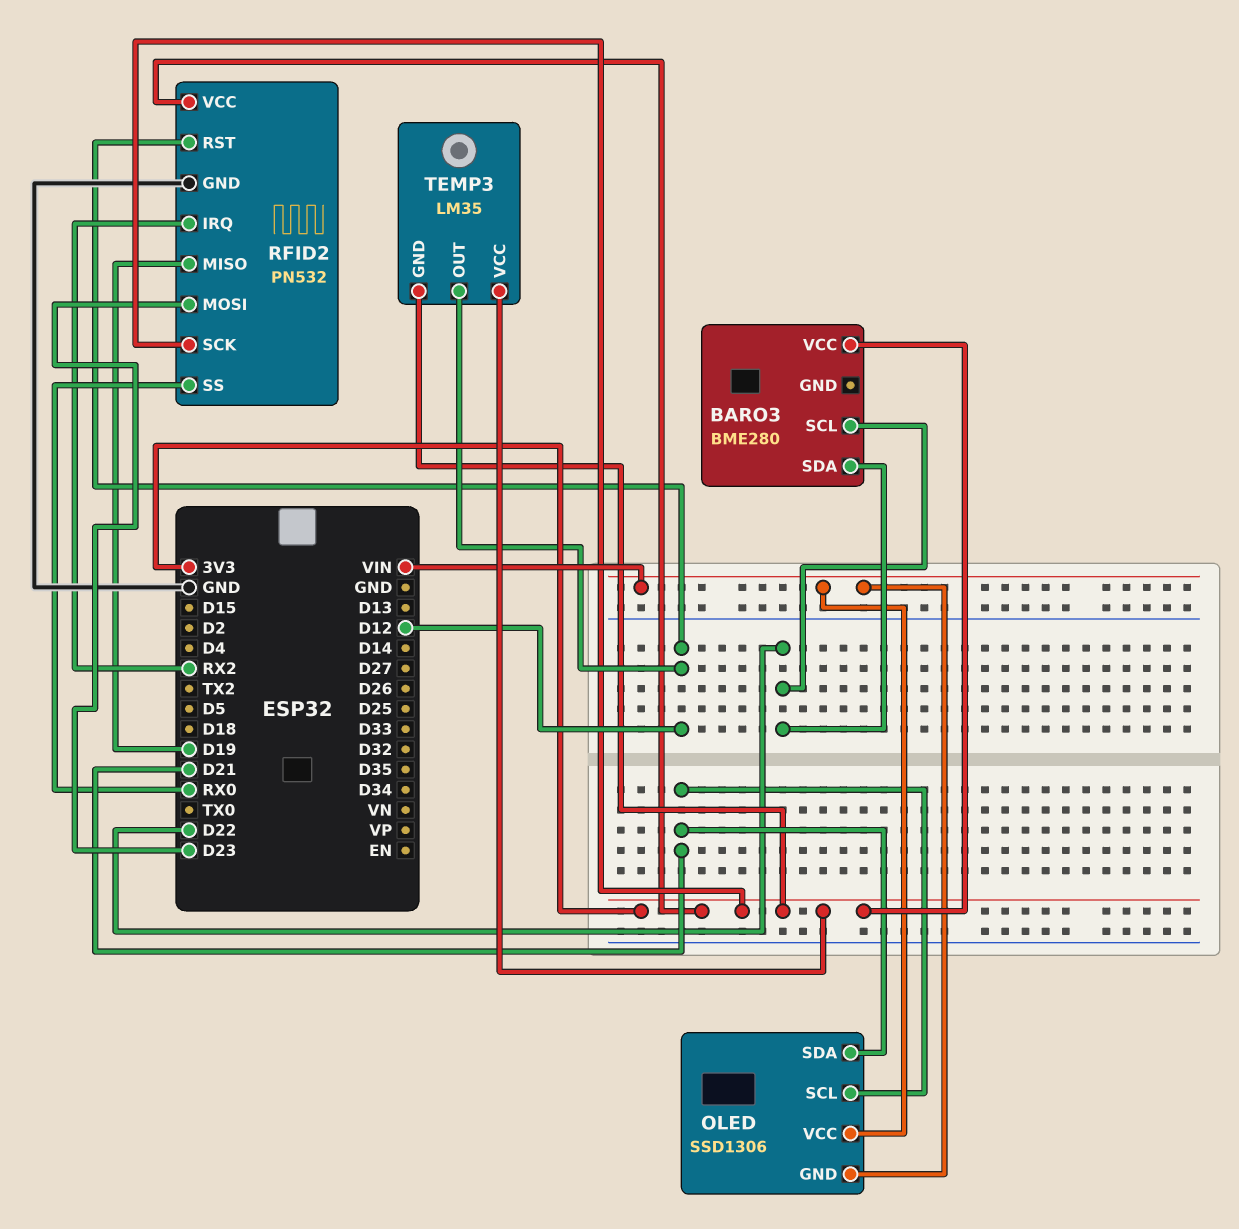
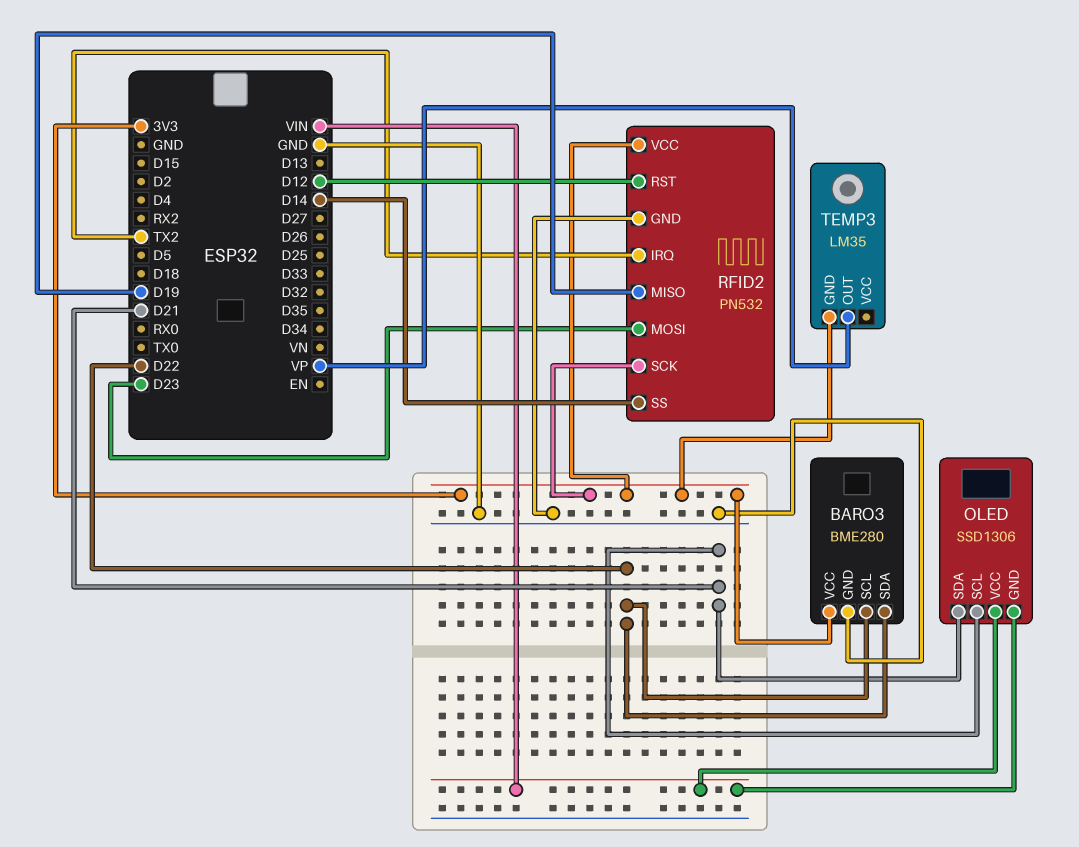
BARO3 pin GND: none -> GND
RFID2 pin IRQ: RX2 -> TX2
RFID2 pin SS: RX0 -> D14
TEMP3 pin OUT: D12 -> VP
TEMP3 pin VCC: 3V3 -> none

